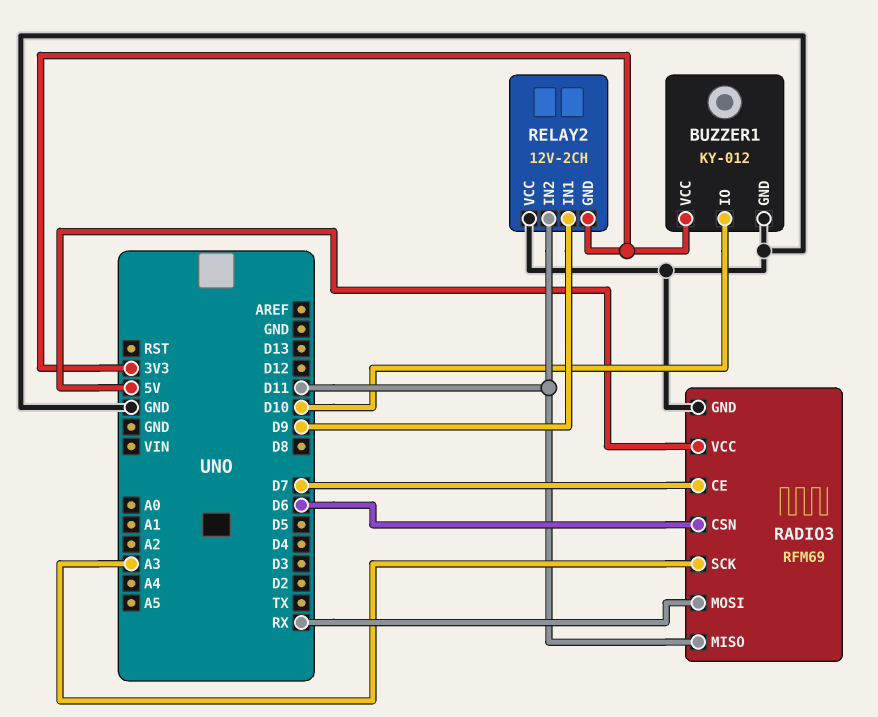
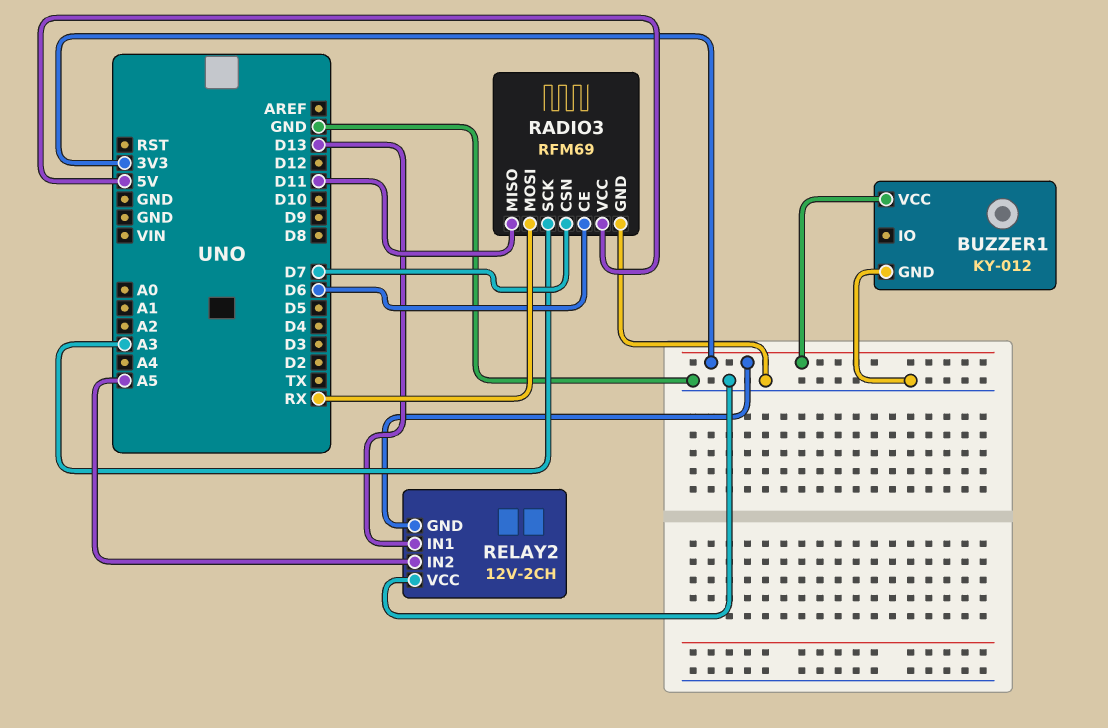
BUZZER1 pin IO: D10 -> none
RADIO3 pin CE: D7 -> D6
RADIO3 pin CSN: D6 -> D7
RELAY2 pin IN1: D9 -> D13
RELAY2 pin IN2: D11 -> A5

